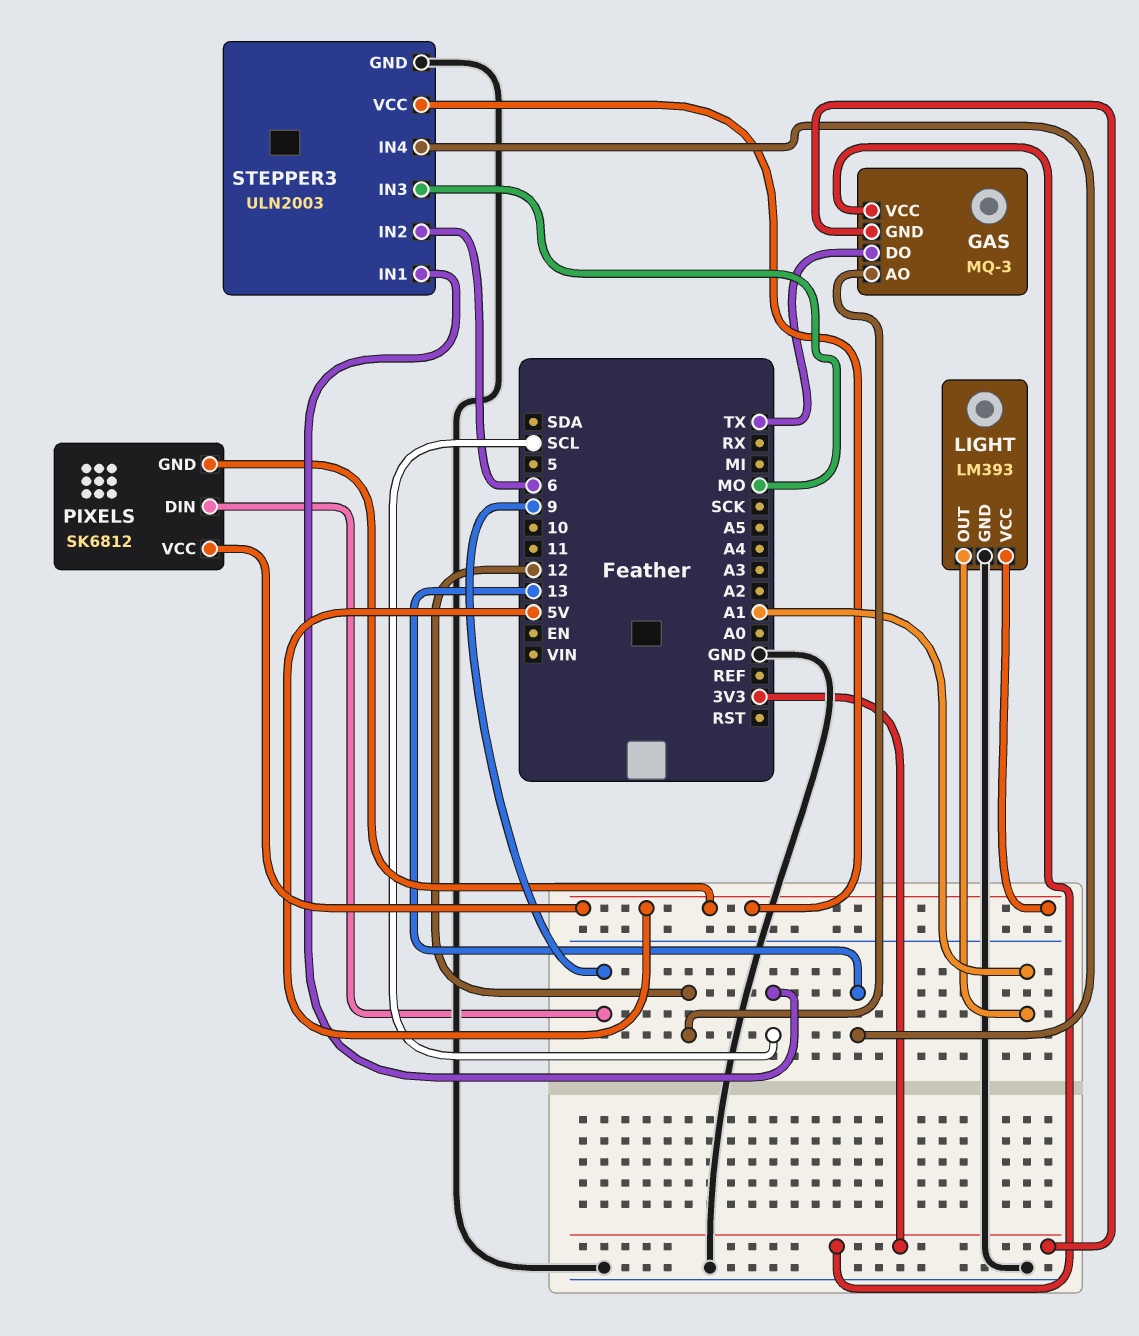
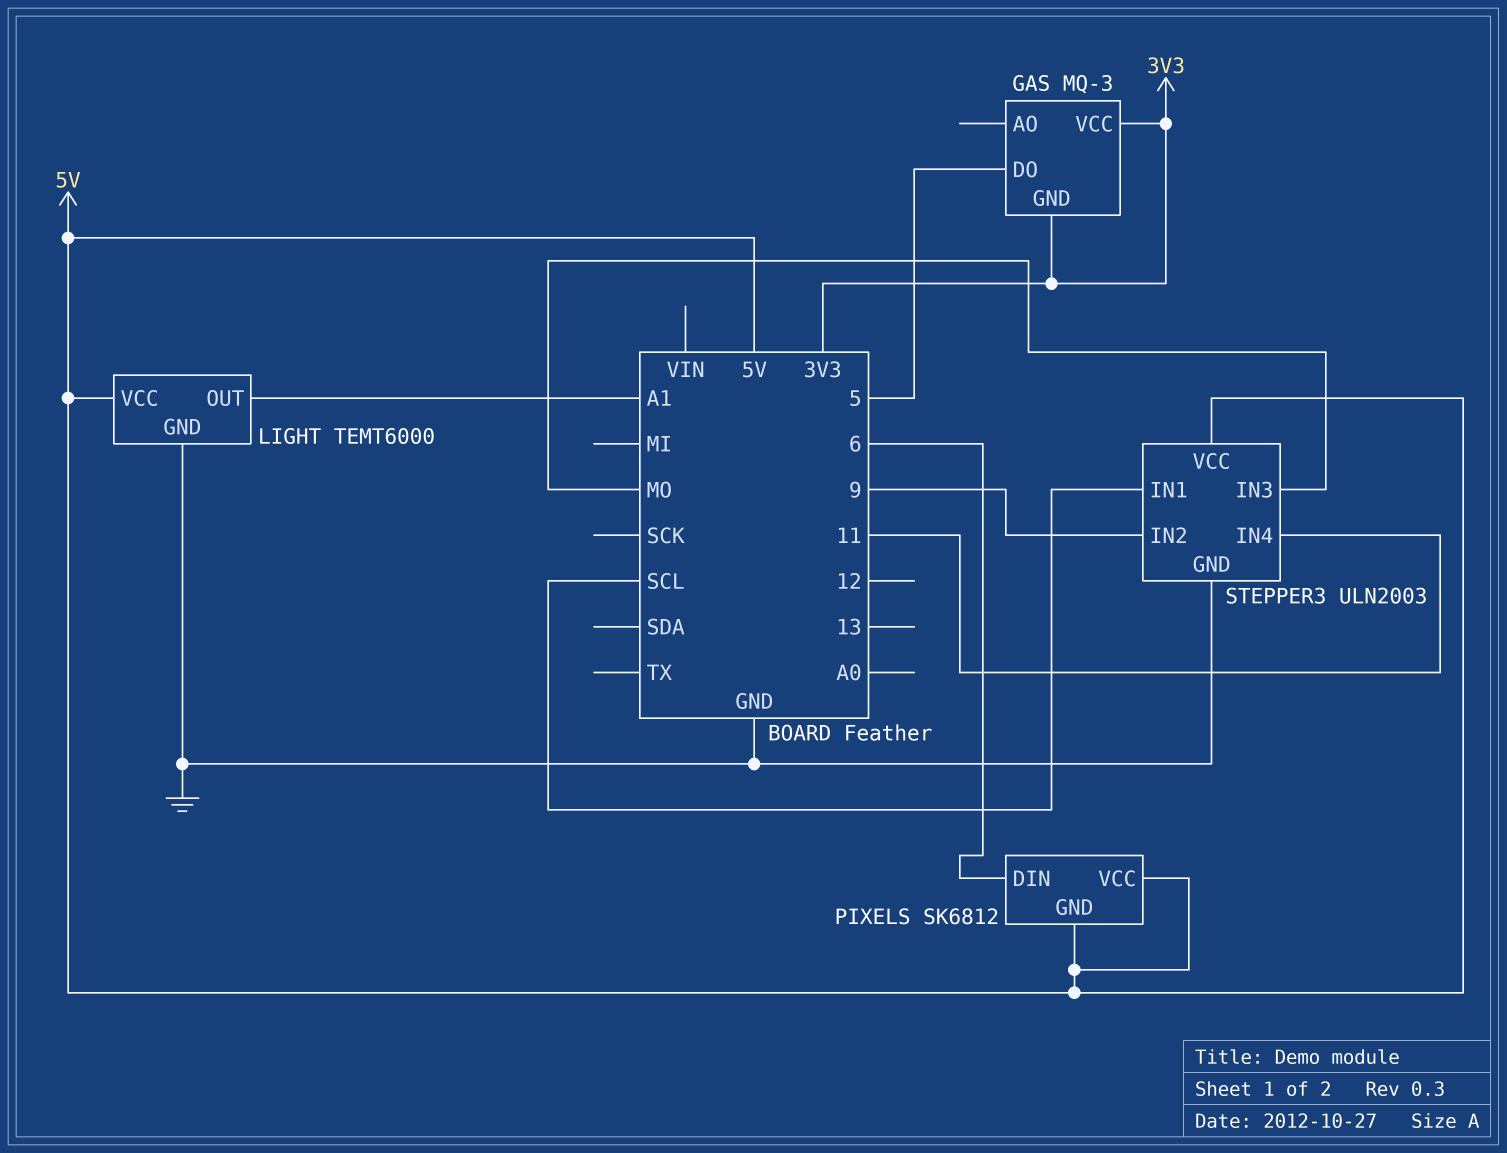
GAS pin AO: 12 -> none
GAS pin DO: TX -> 5
LIGHT: LM393 -> TEMT6000
PIXELS pin DIN: 9 -> 6
STEPPER3 pin IN2: 6 -> 9
STEPPER3 pin IN4: 13 -> 11

